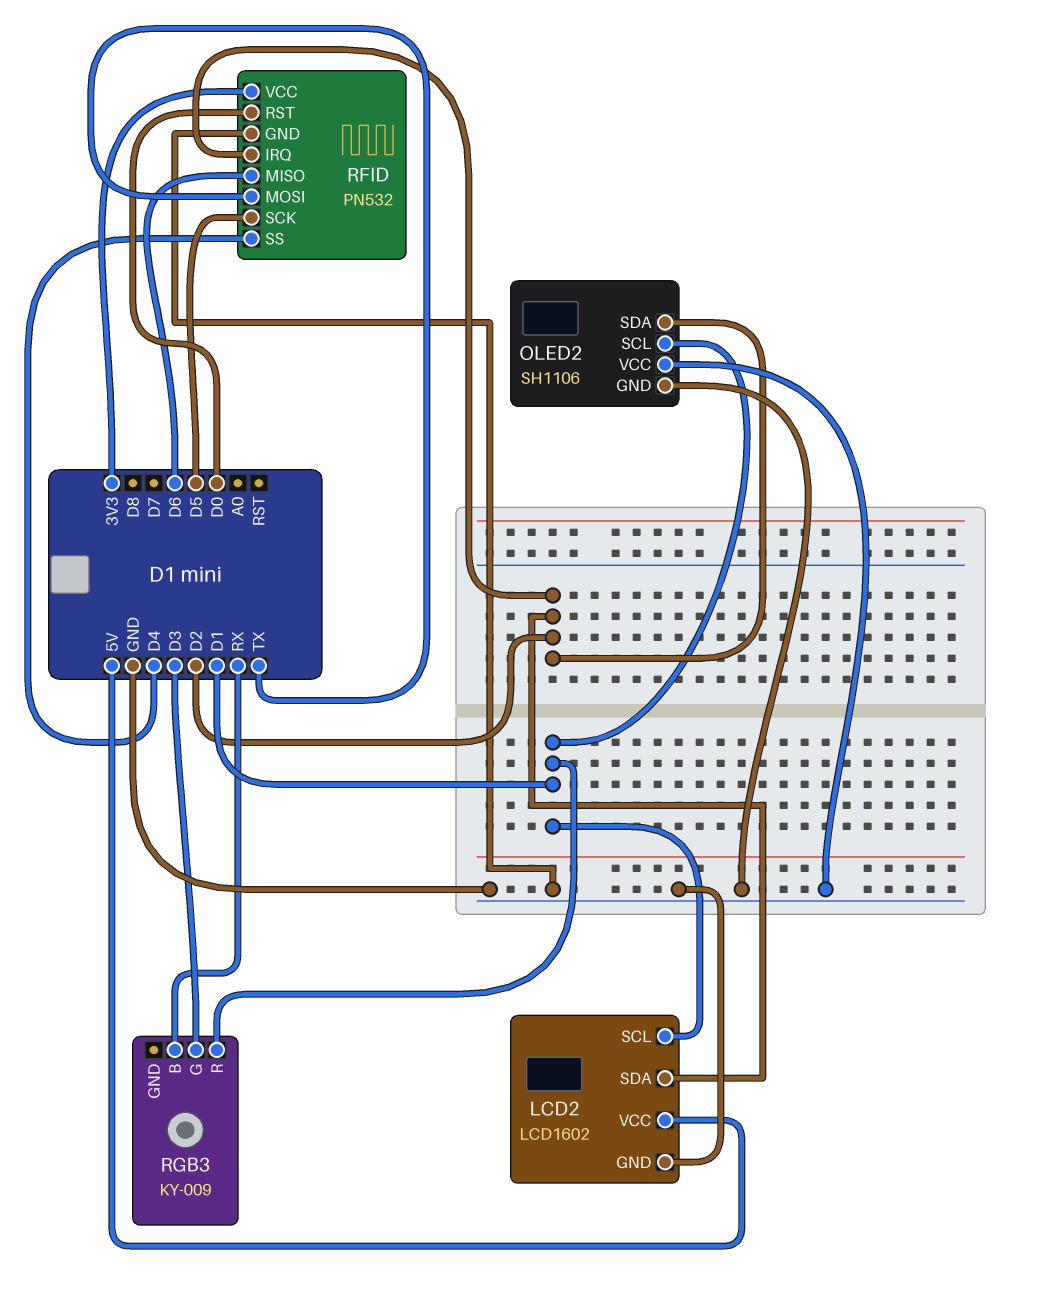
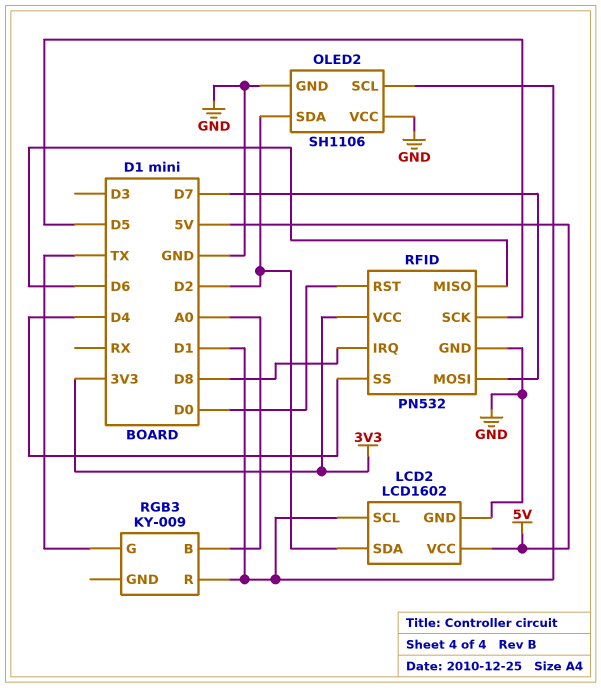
RFID pin IRQ: D2 -> D8
RFID pin MOSI: TX -> D7
RGB3 pin B: RX -> A0
RGB3 pin G: D3 -> TX

